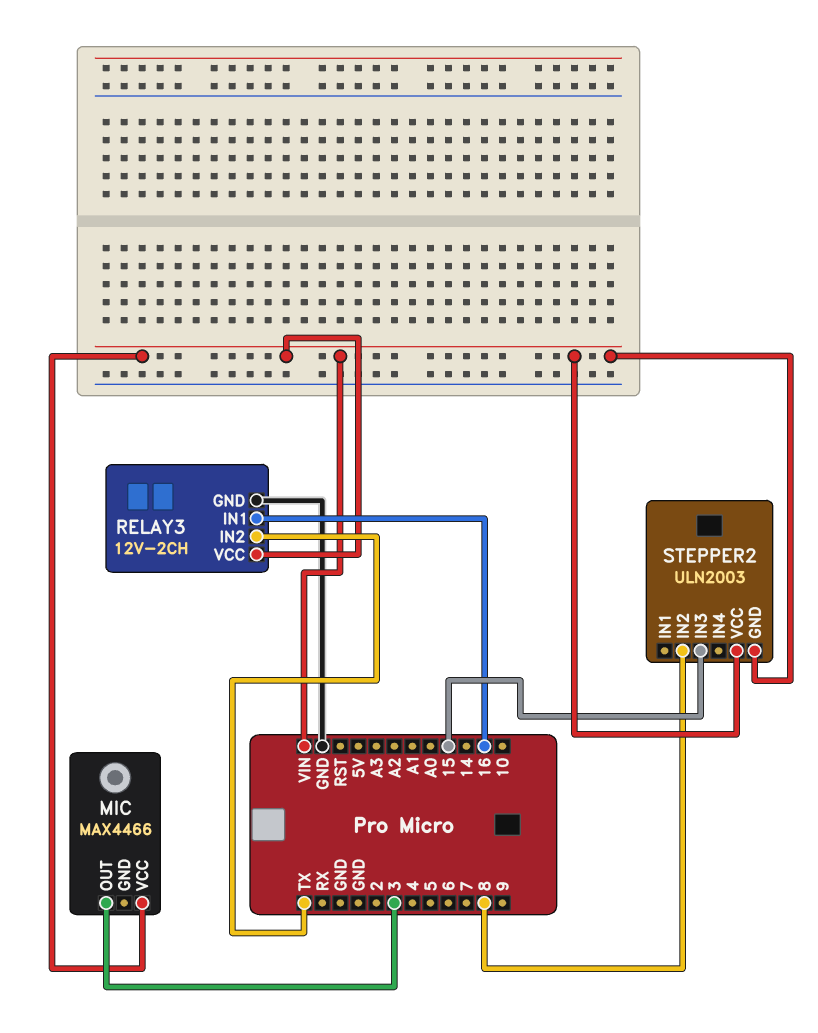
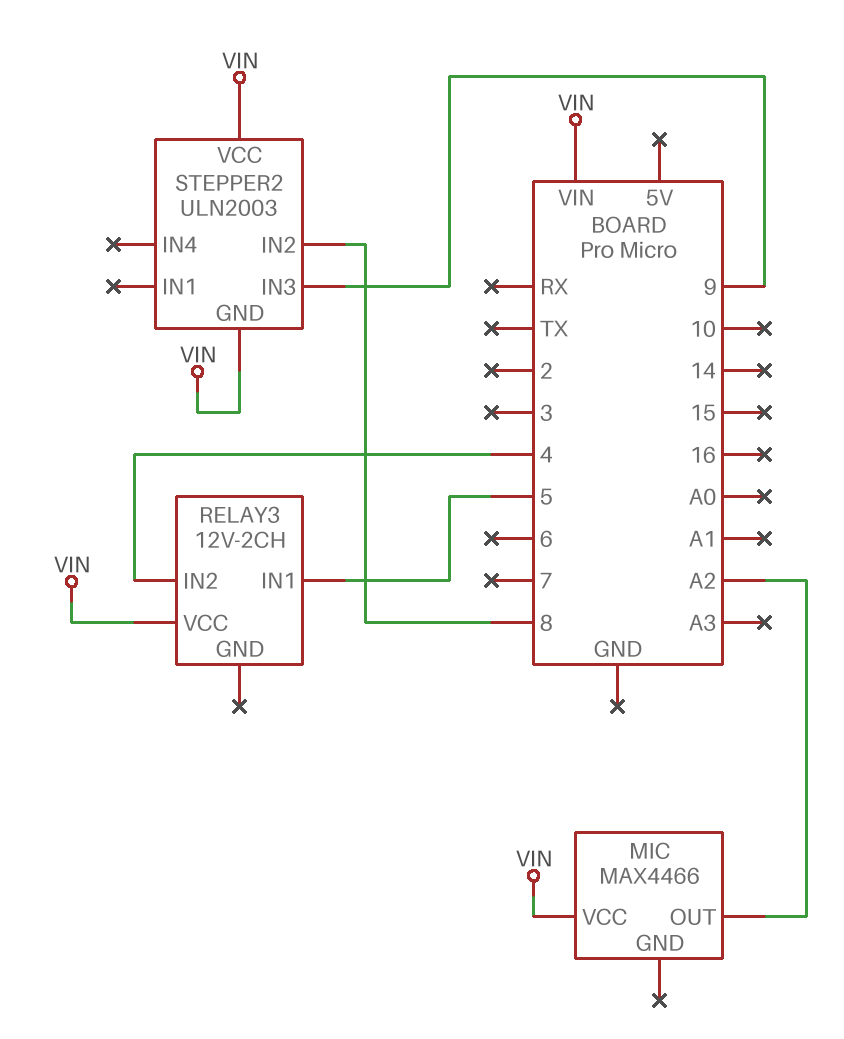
MIC pin OUT: 3 -> A2
RELAY3 pin GND: GND -> none
RELAY3 pin IN1: 16 -> 5
RELAY3 pin IN2: TX -> 4
STEPPER2 pin IN3: 15 -> 9

